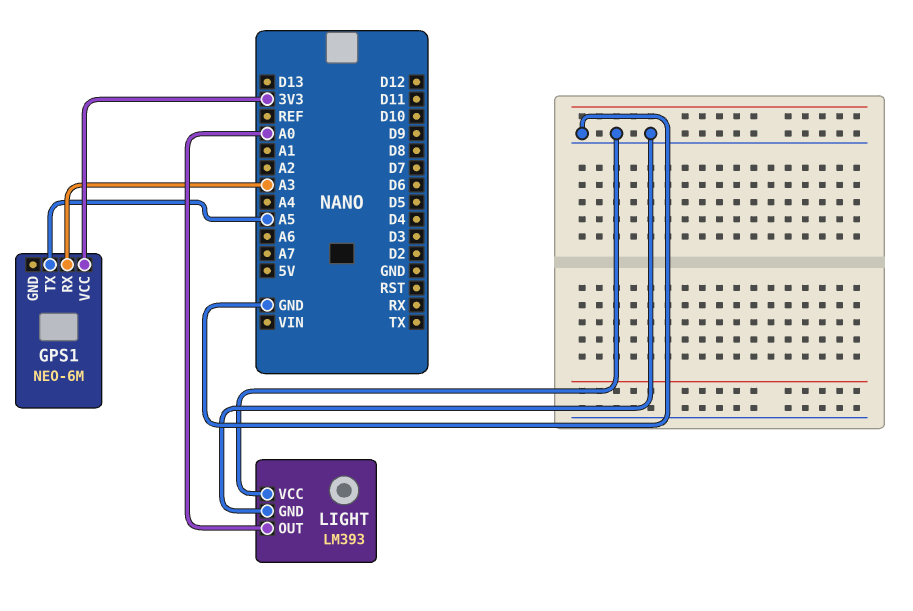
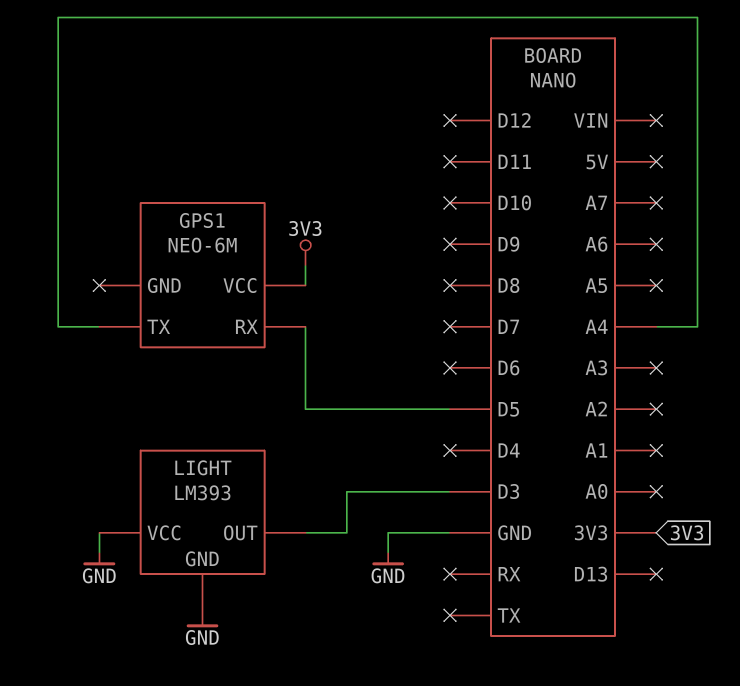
GPS1 pin RX: A3 -> D5
GPS1 pin TX: A5 -> A4
LIGHT pin OUT: A0 -> D3

